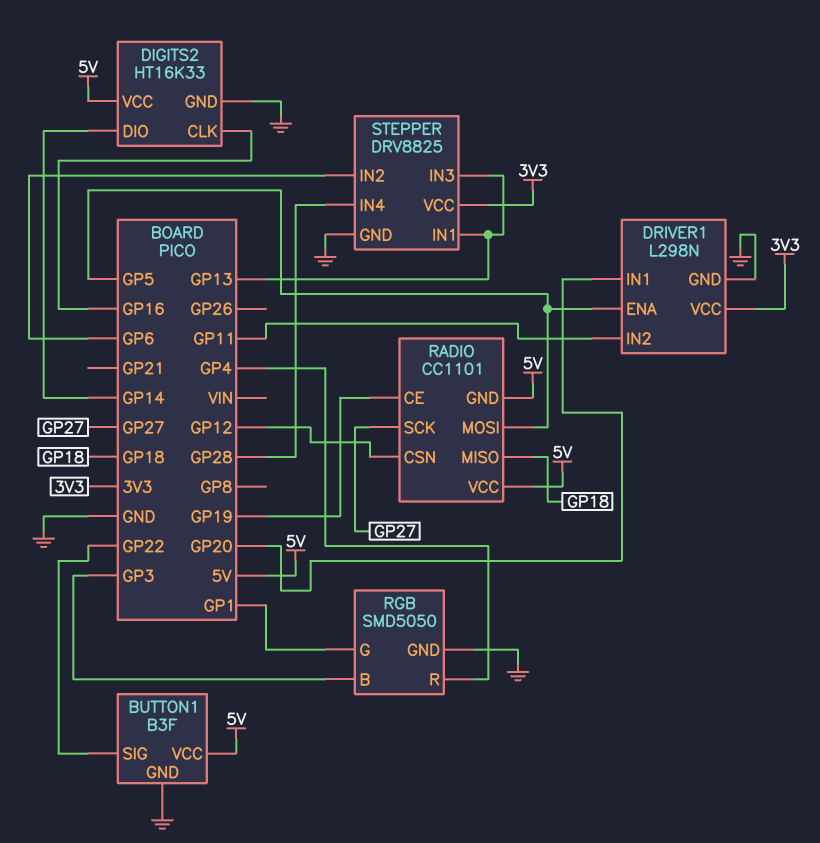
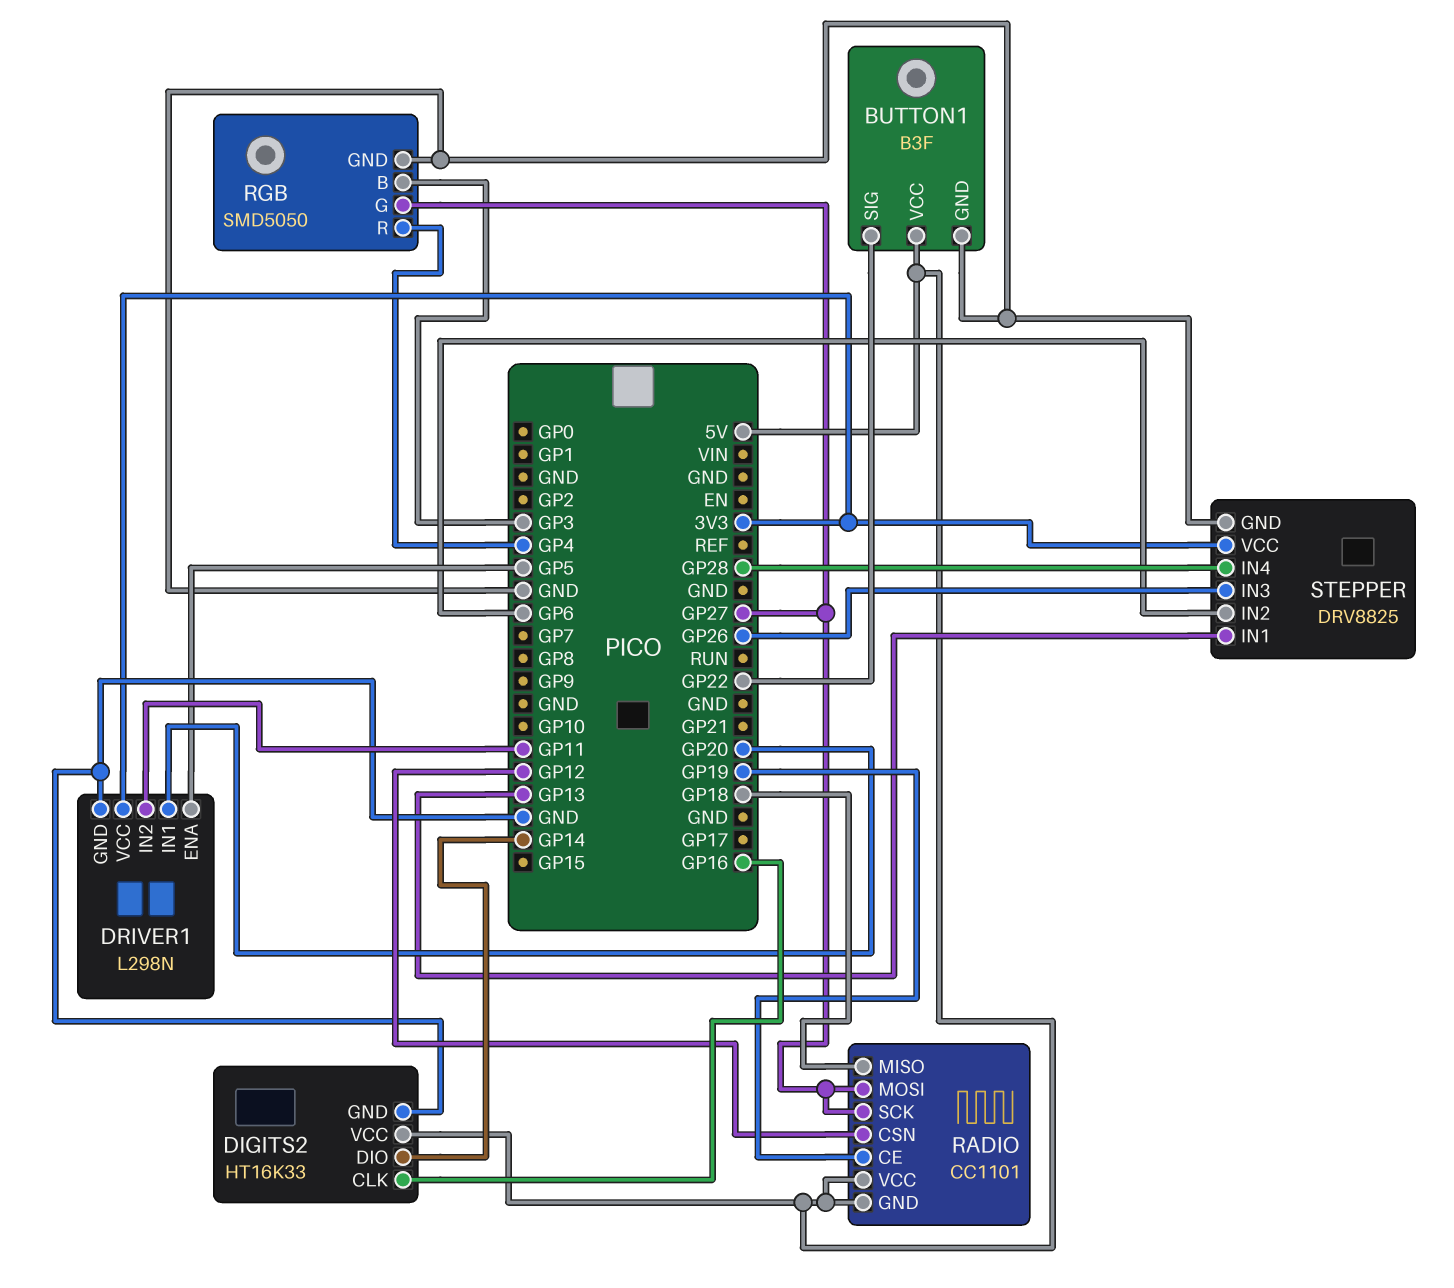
RADIO pin MOSI: GP5 -> GP27
RGB pin G: GP1 -> GP27
STEPPER pin IN3: GP13 -> GP26

